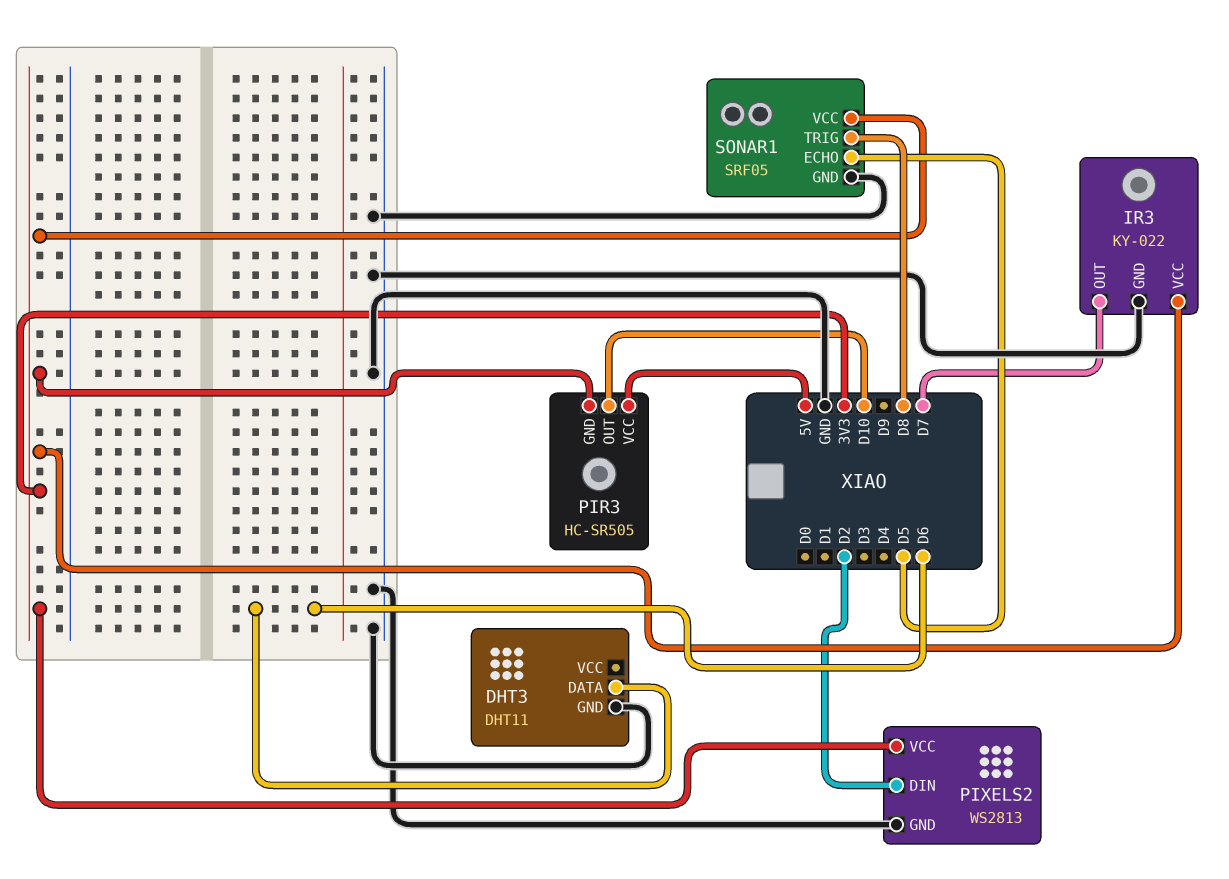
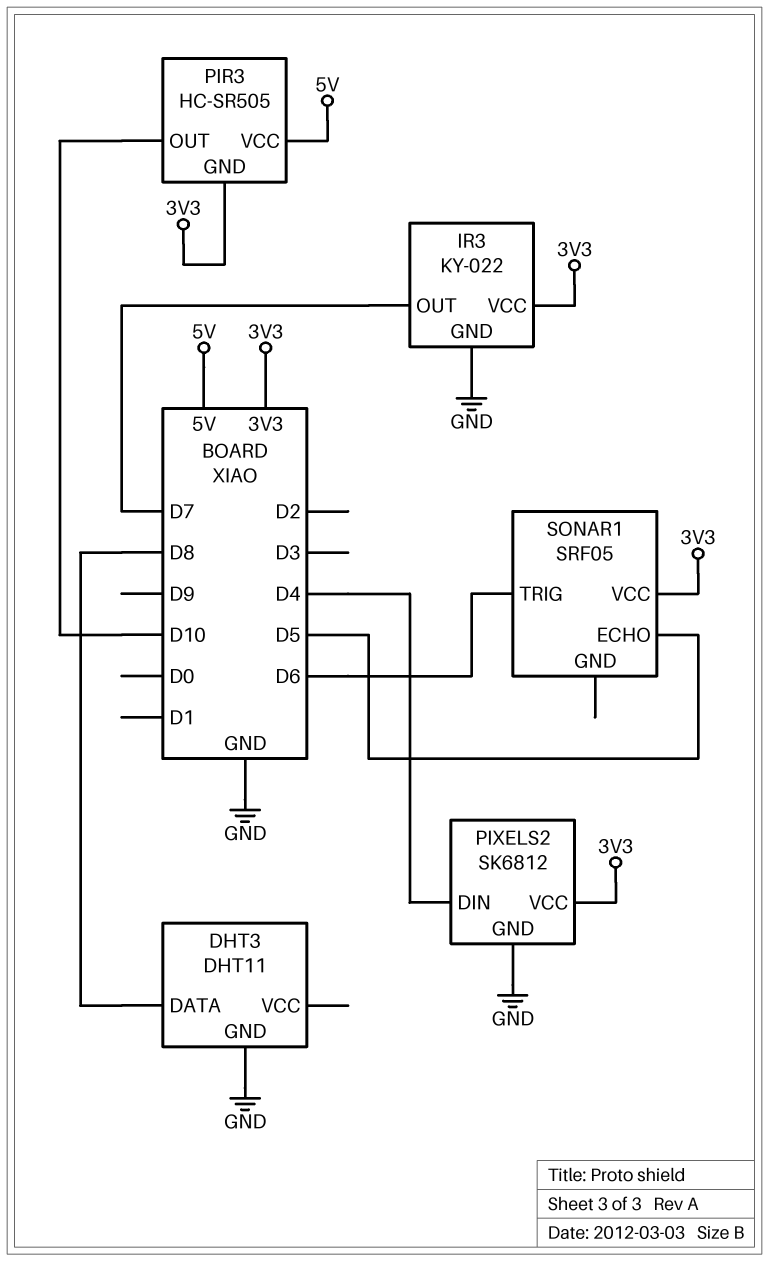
DHT3 pin DATA: D6 -> D8
PIXELS2: WS2813 -> SK6812
PIXELS2 pin DIN: D2 -> D4
SONAR1 pin GND: GND -> none
SONAR1 pin TRIG: D8 -> D6

